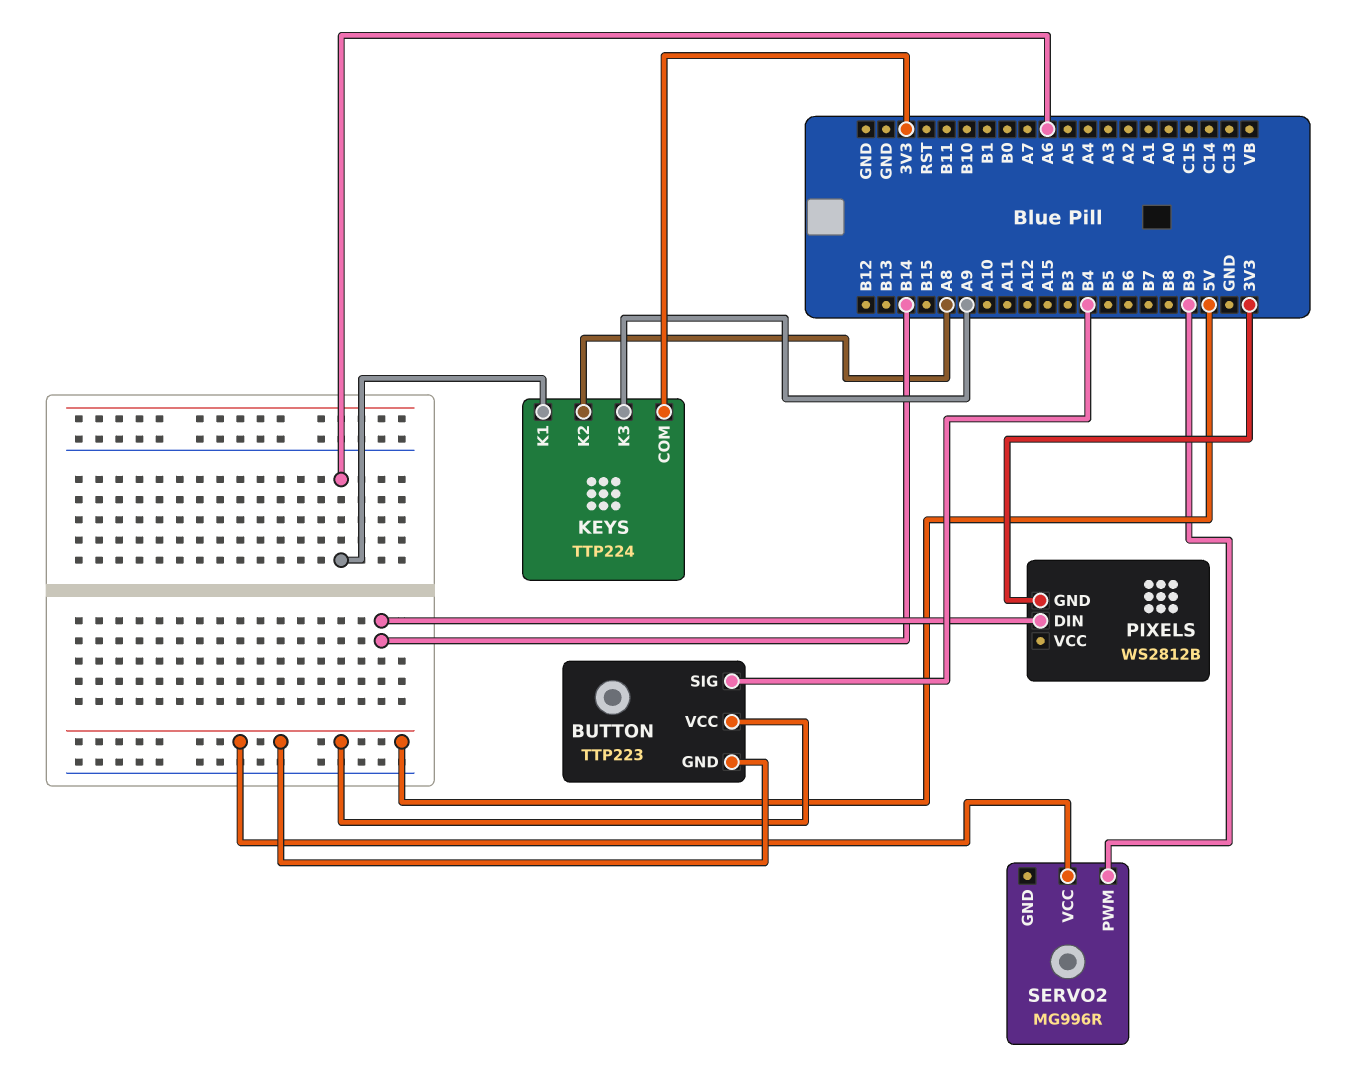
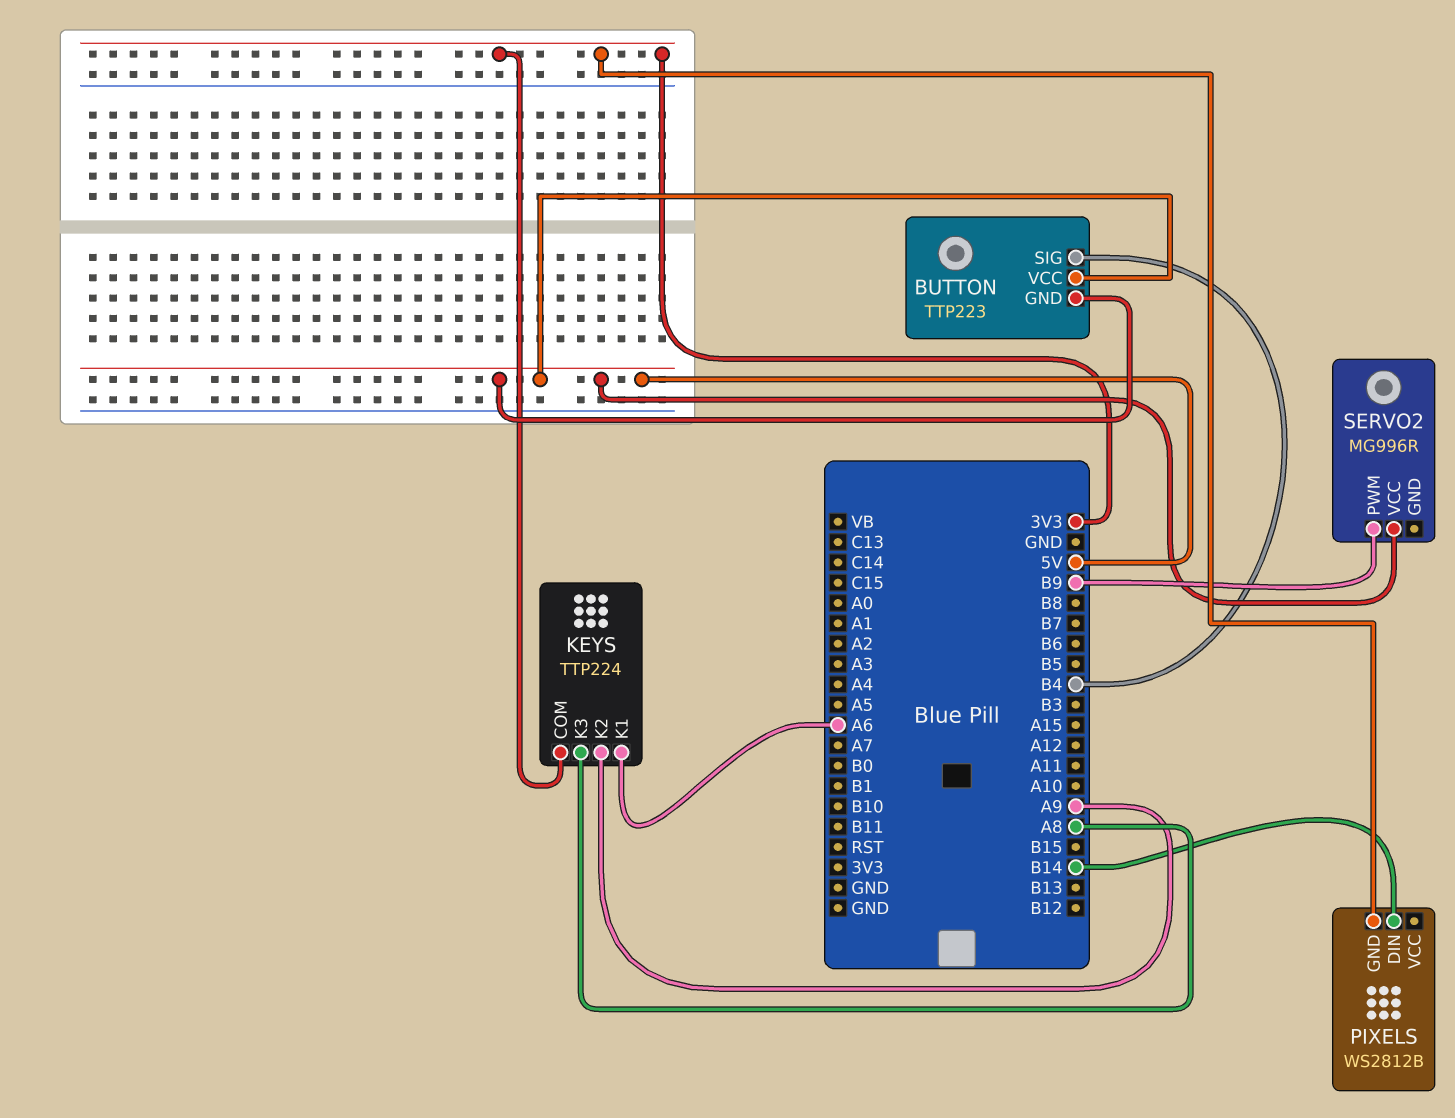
KEYS pin K2: A8 -> A9
KEYS pin K3: A9 -> A8

